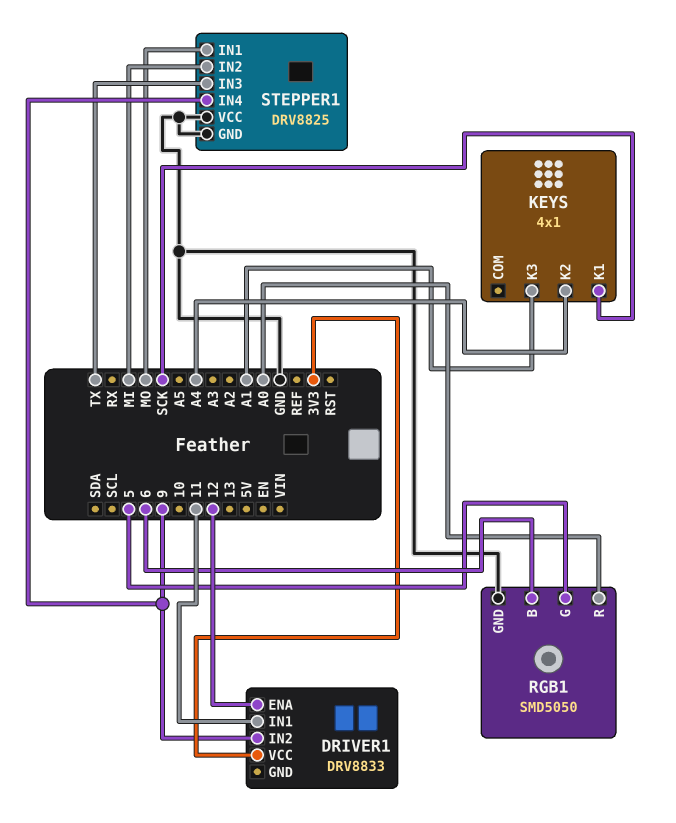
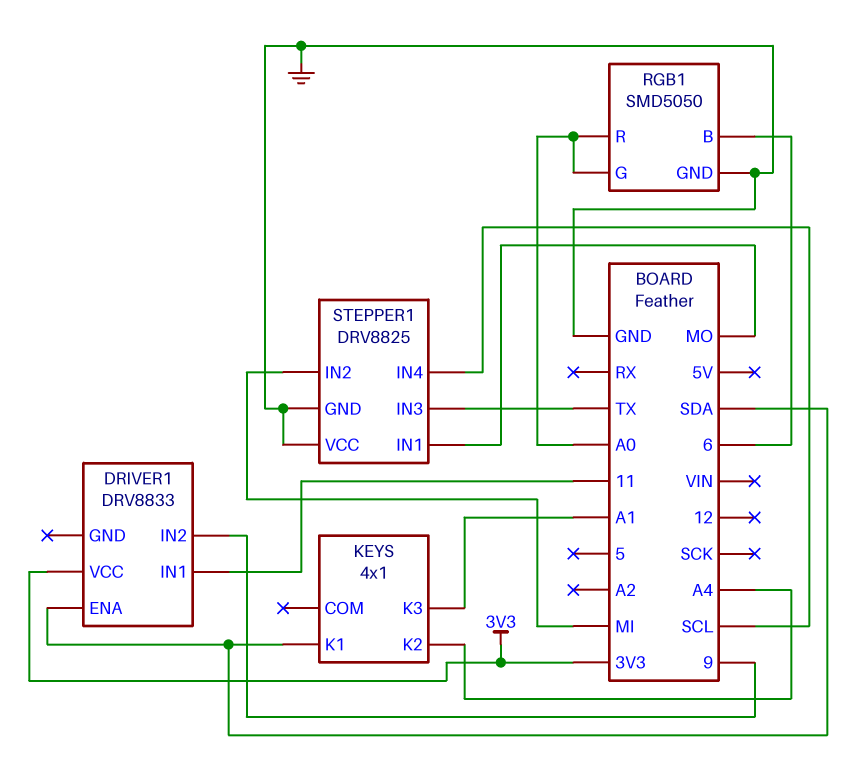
DRIVER1 pin ENA: 12 -> SDA
KEYS pin K1: SCK -> SDA
RGB1 pin G: 5 -> A0
STEPPER1 pin IN4: 9 -> SCL

